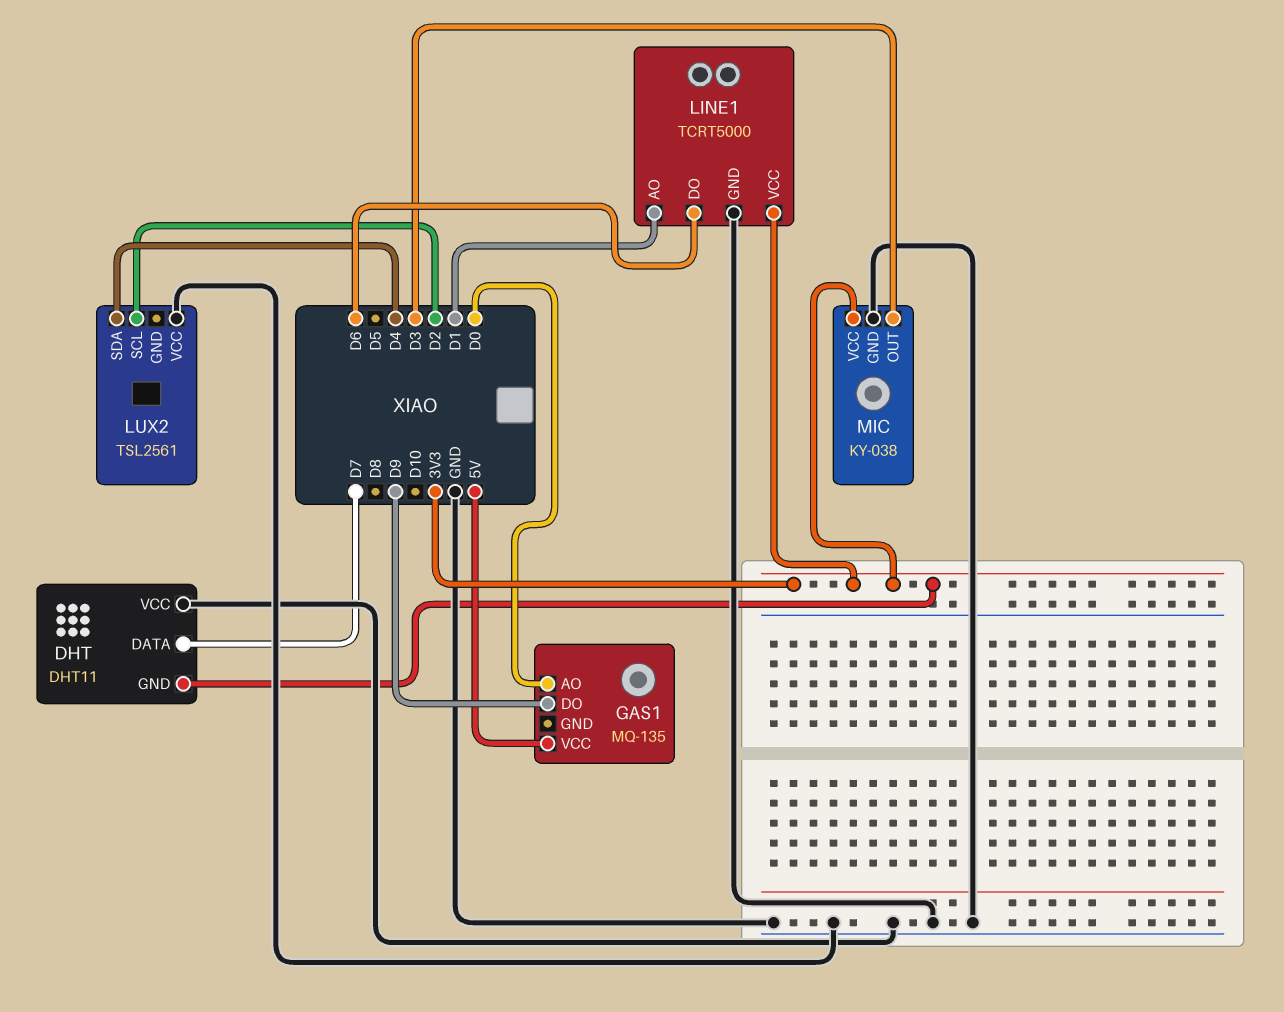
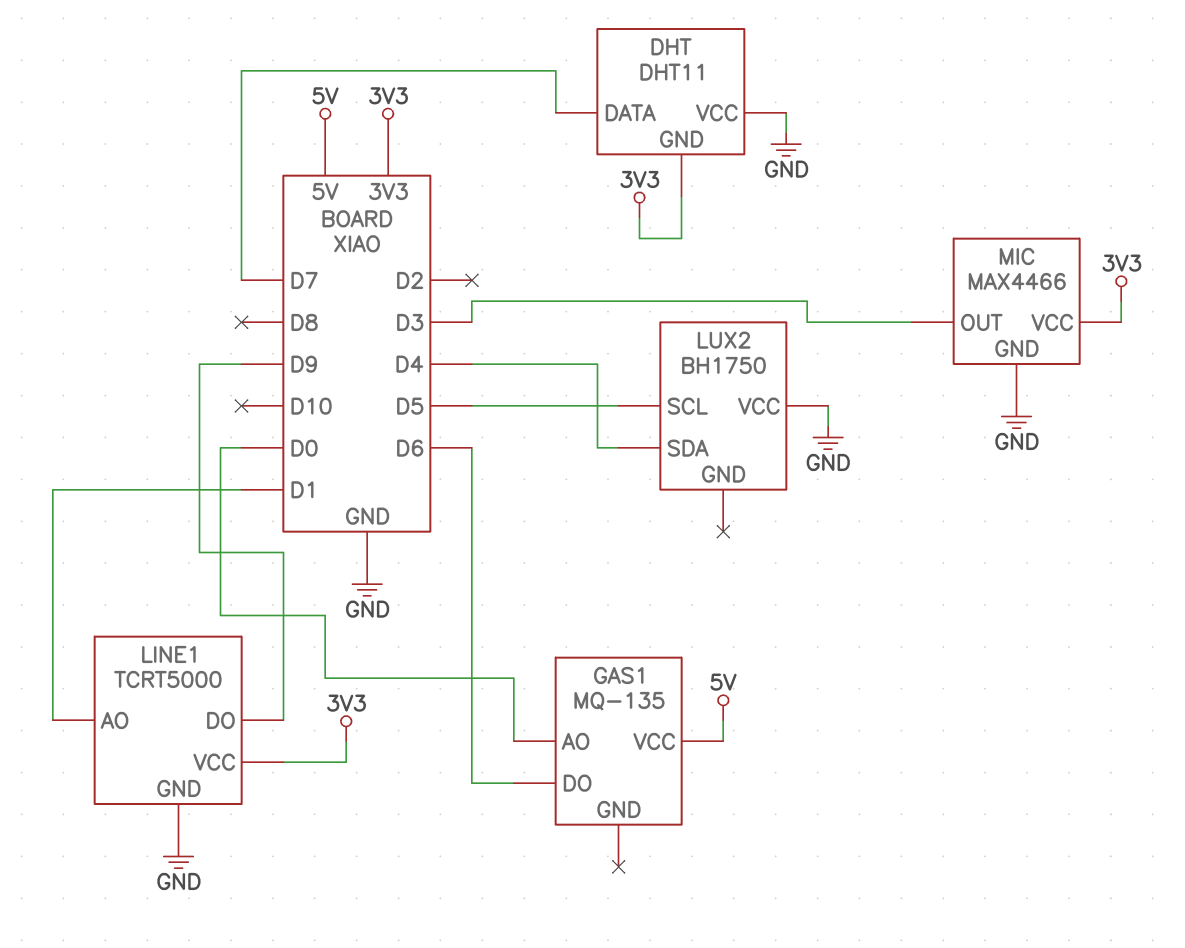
GAS1 pin DO: D9 -> D6
LINE1 pin DO: D6 -> D9
LUX2: TSL2561 -> BH1750
LUX2 pin SCL: D2 -> D5
MIC: KY-038 -> MAX4466

